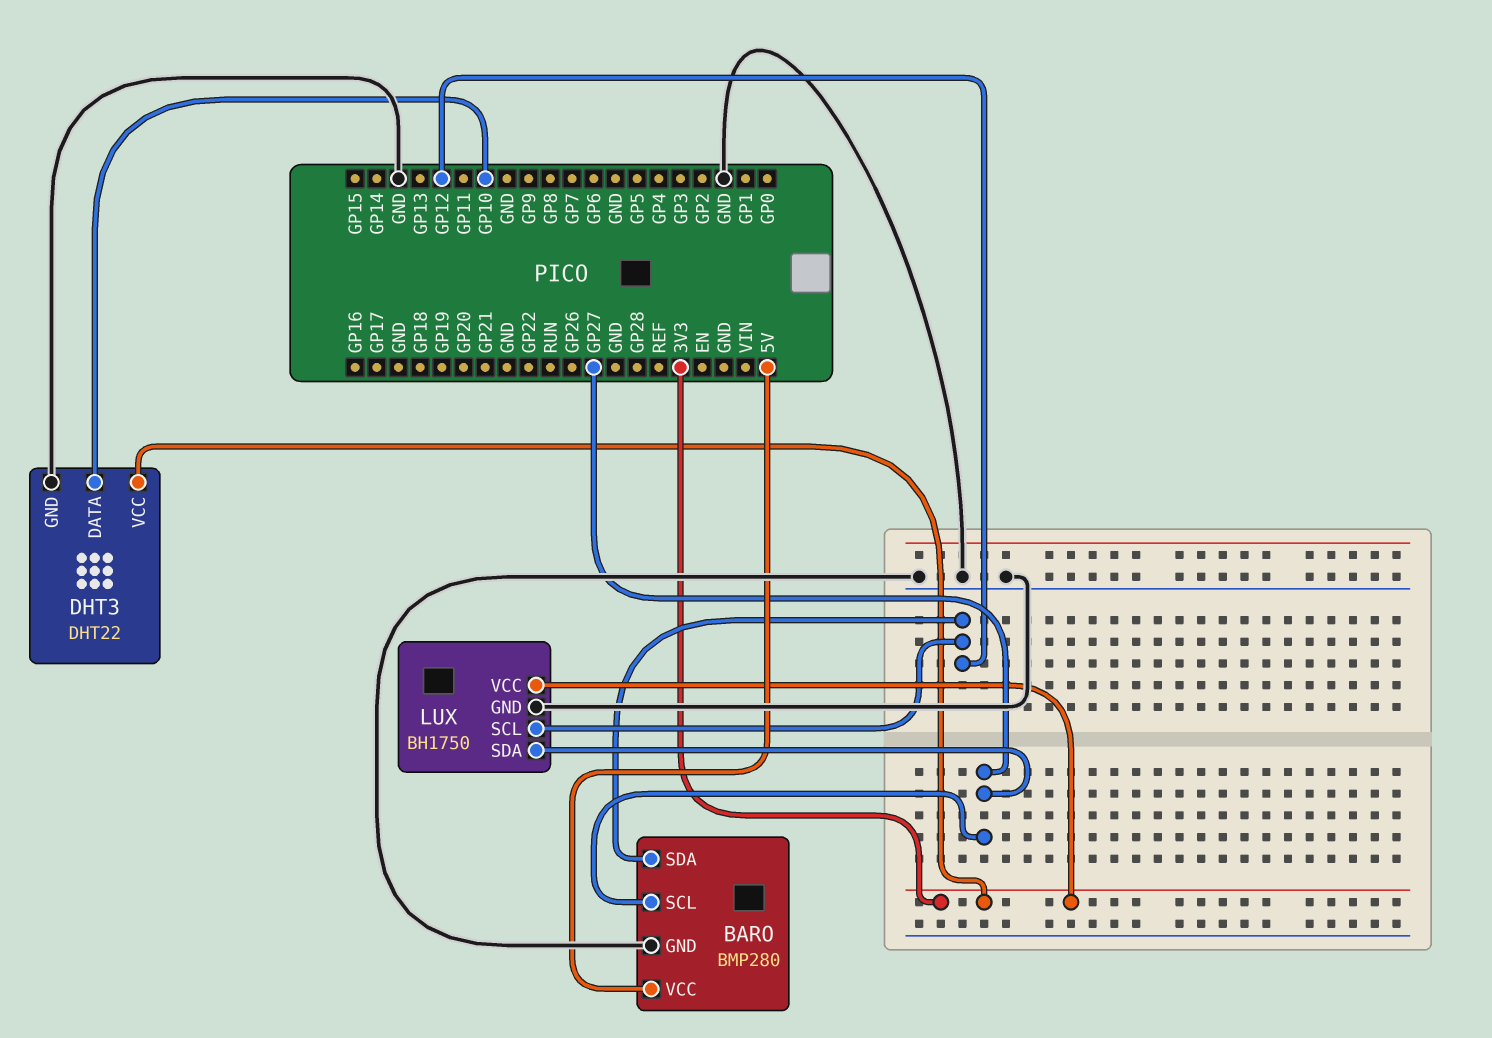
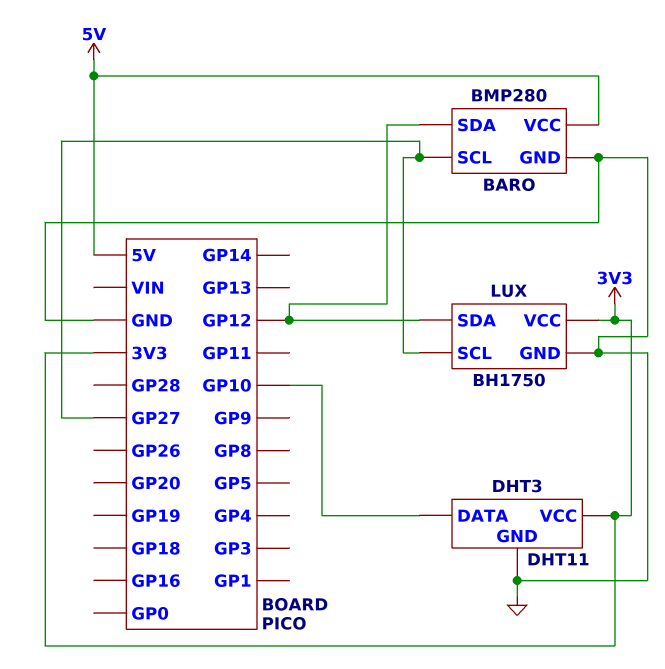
DHT3: DHT22 -> DHT11
LUX pin SCL: GP12 -> GP27
LUX pin SDA: GP27 -> GP12

